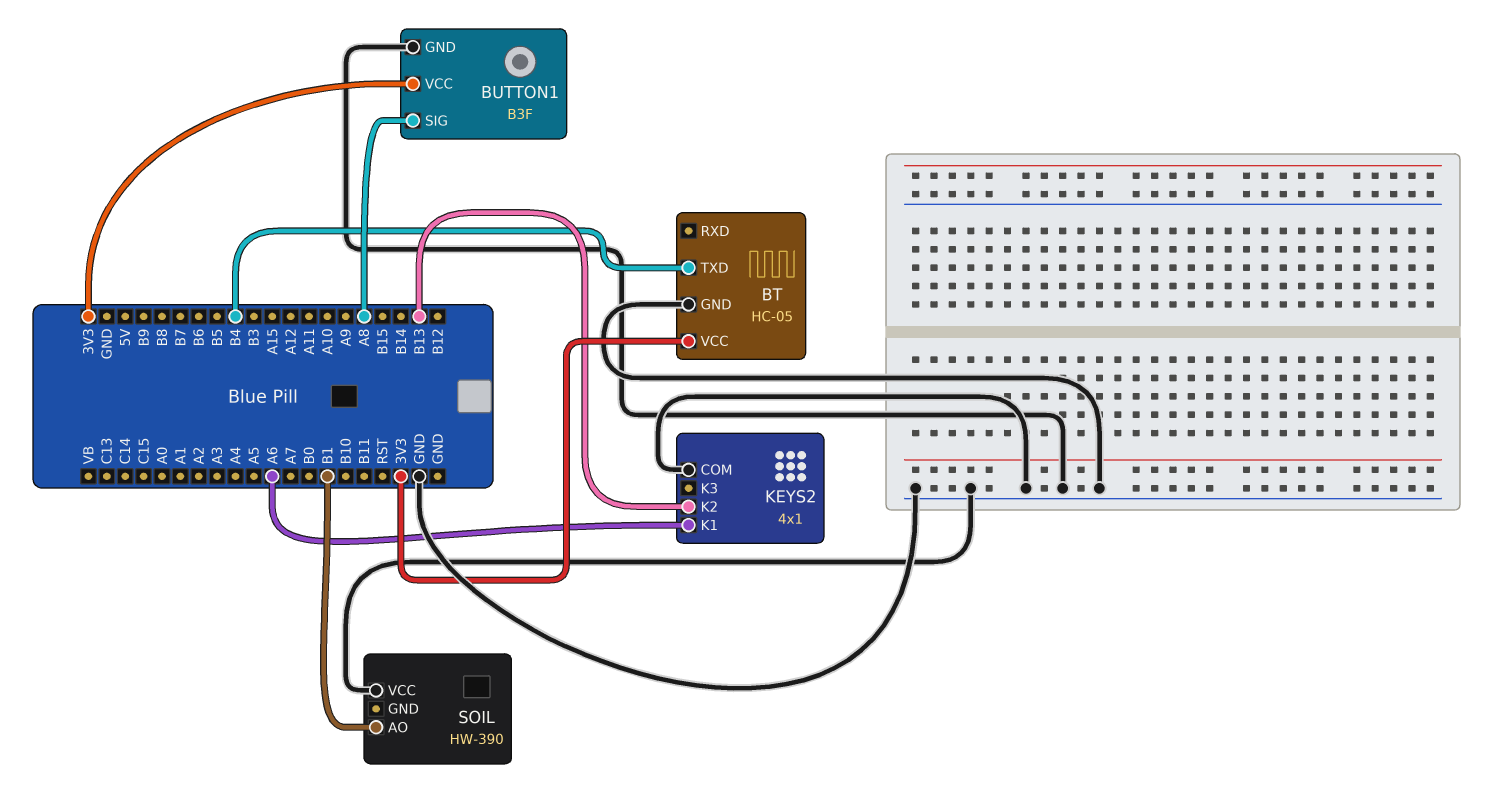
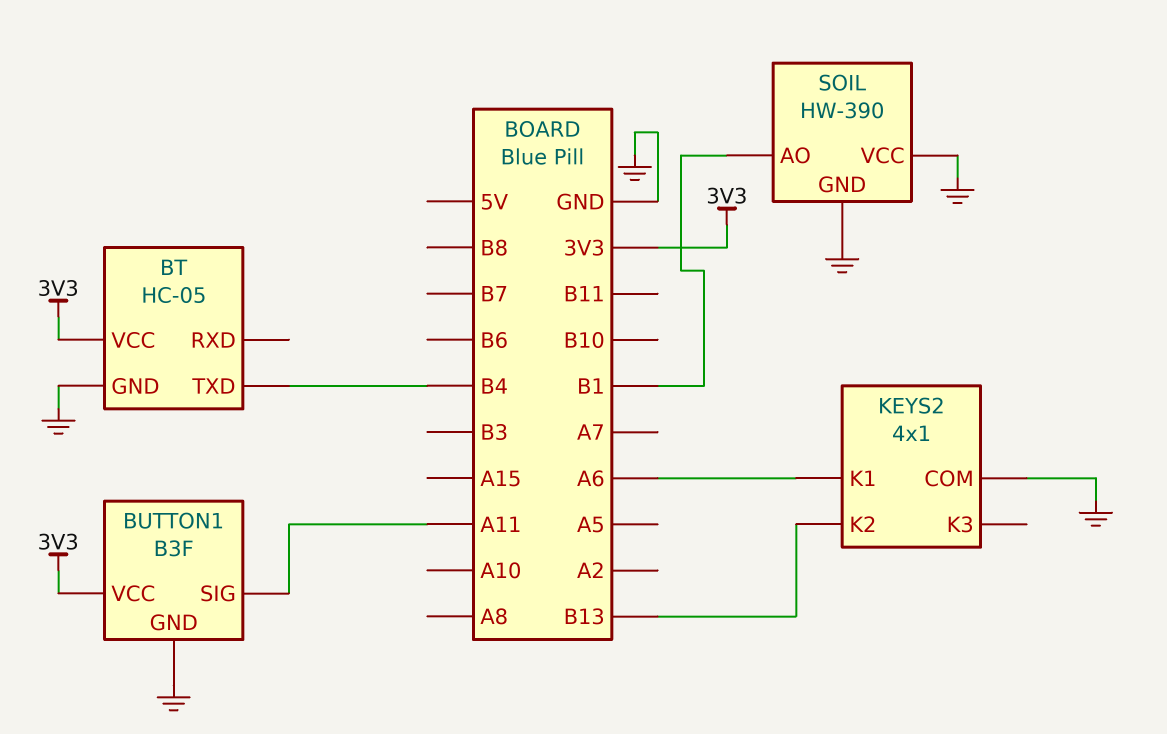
BUTTON1 pin SIG: A8 -> A11
SOIL pin GND: none -> GND

